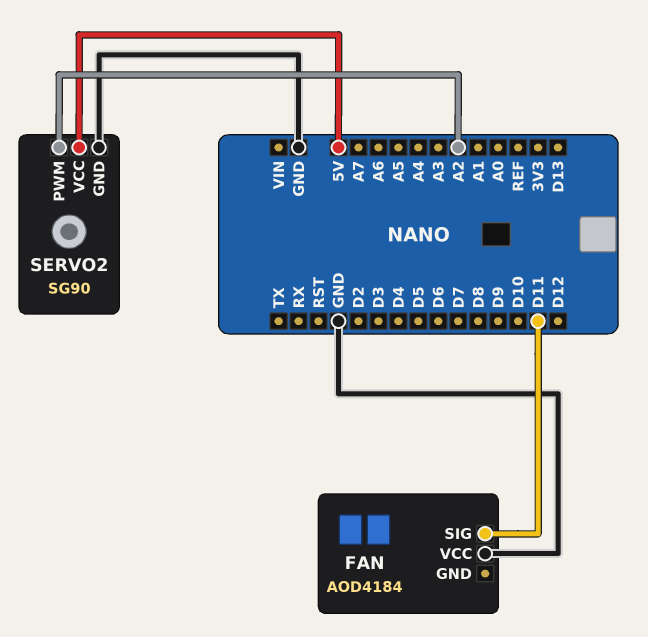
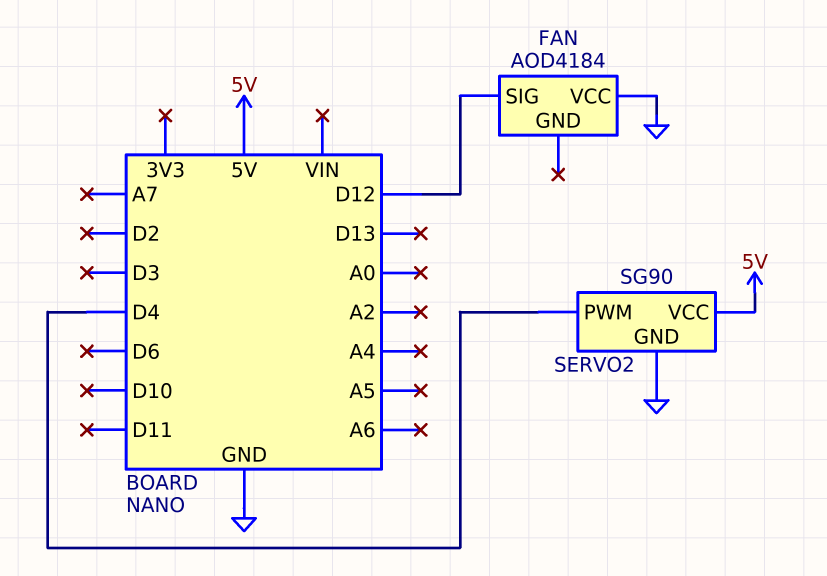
FAN pin SIG: D11 -> D12
SERVO2 pin PWM: A2 -> D4

